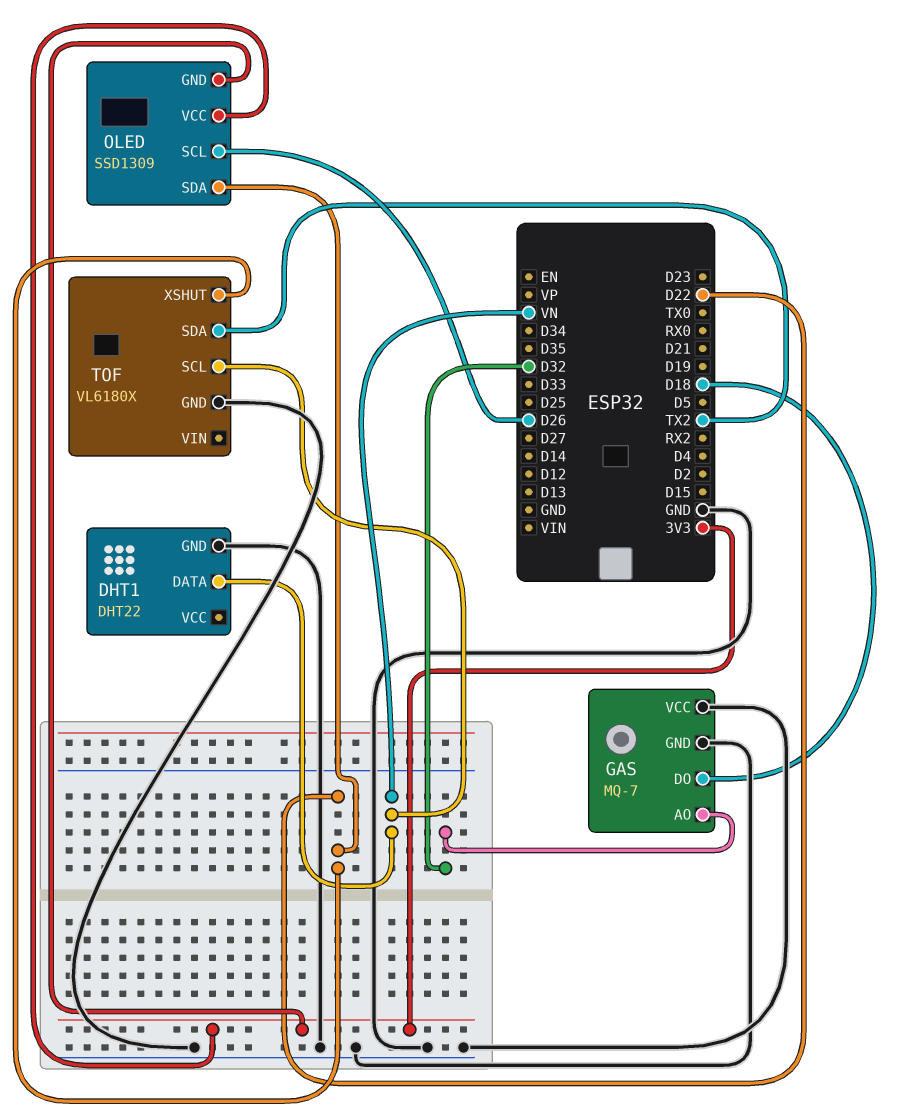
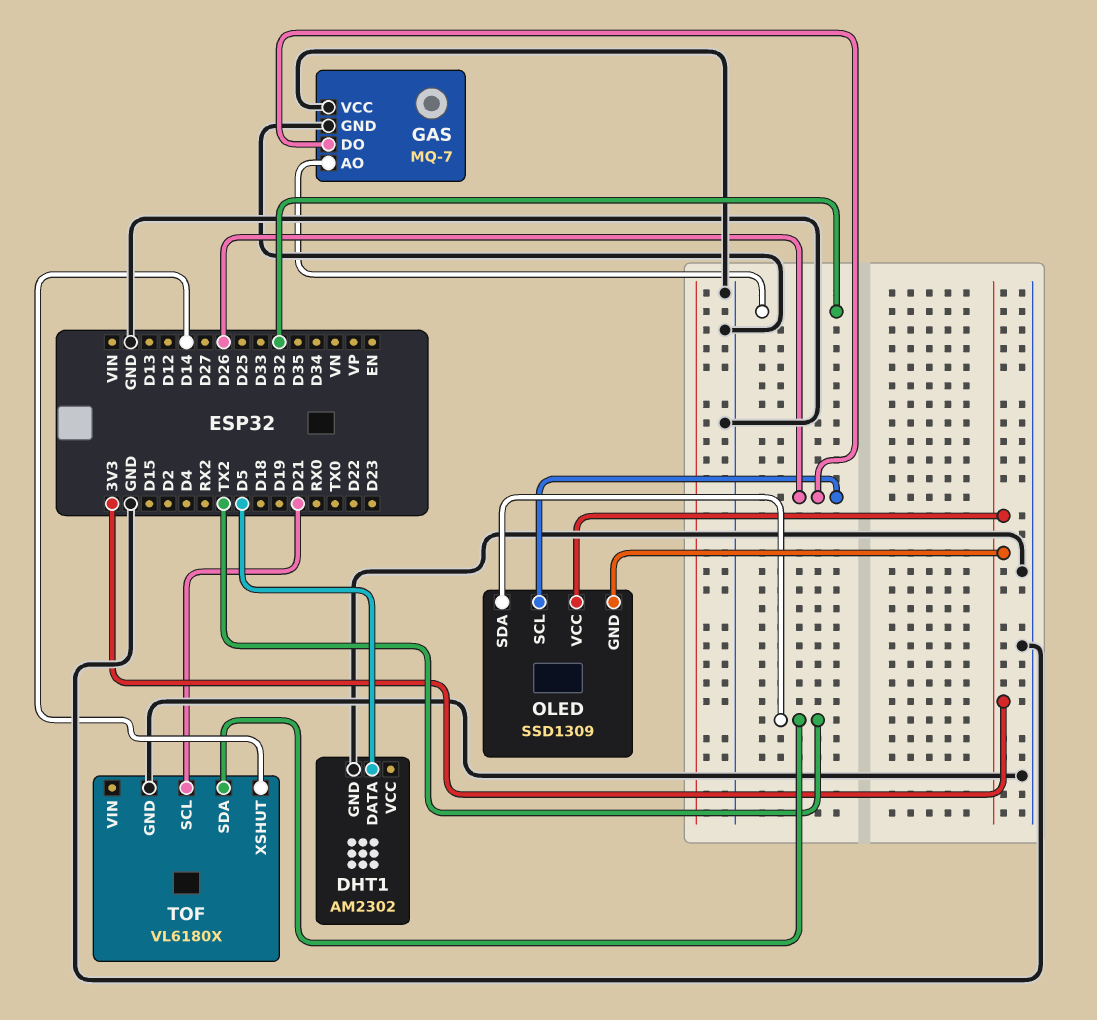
DHT1: DHT22 -> AM2302
DHT1 pin DATA: VN -> D5
GAS pin DO: D18 -> D26
OLED pin SDA: D22 -> TX2
TOF pin SCL: VN -> D21
TOF pin XSHUT: D22 -> D14

